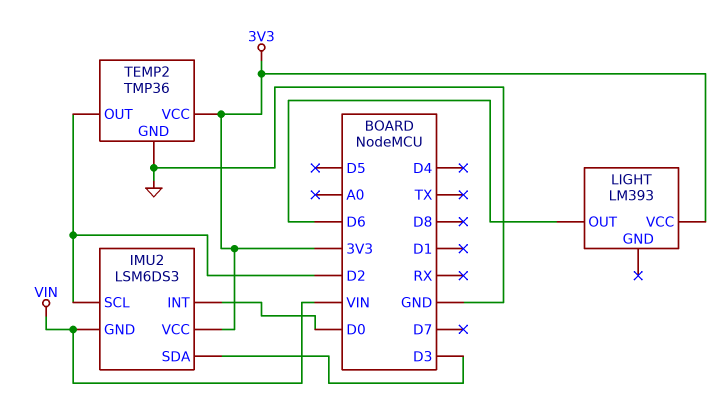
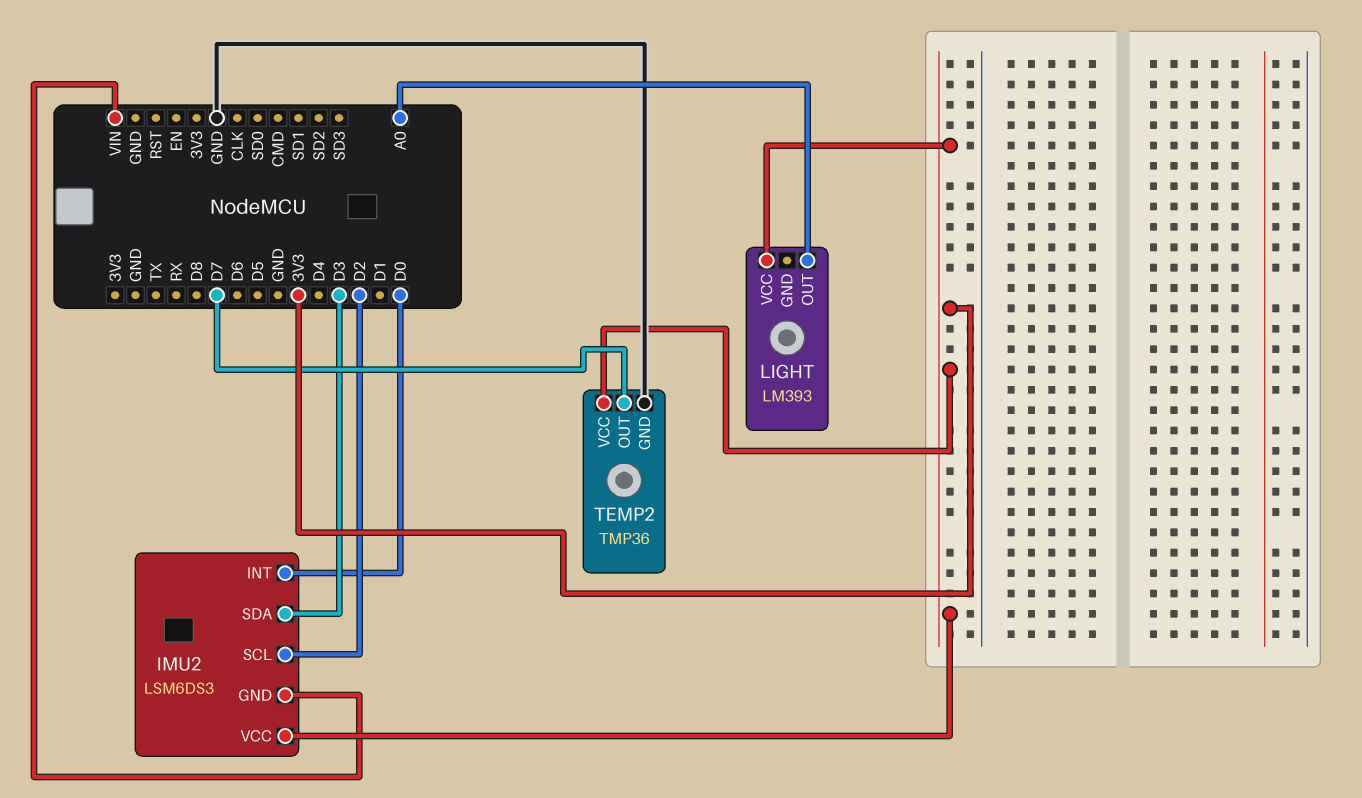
LIGHT pin OUT: D6 -> A0
TEMP2 pin OUT: D2 -> D7

